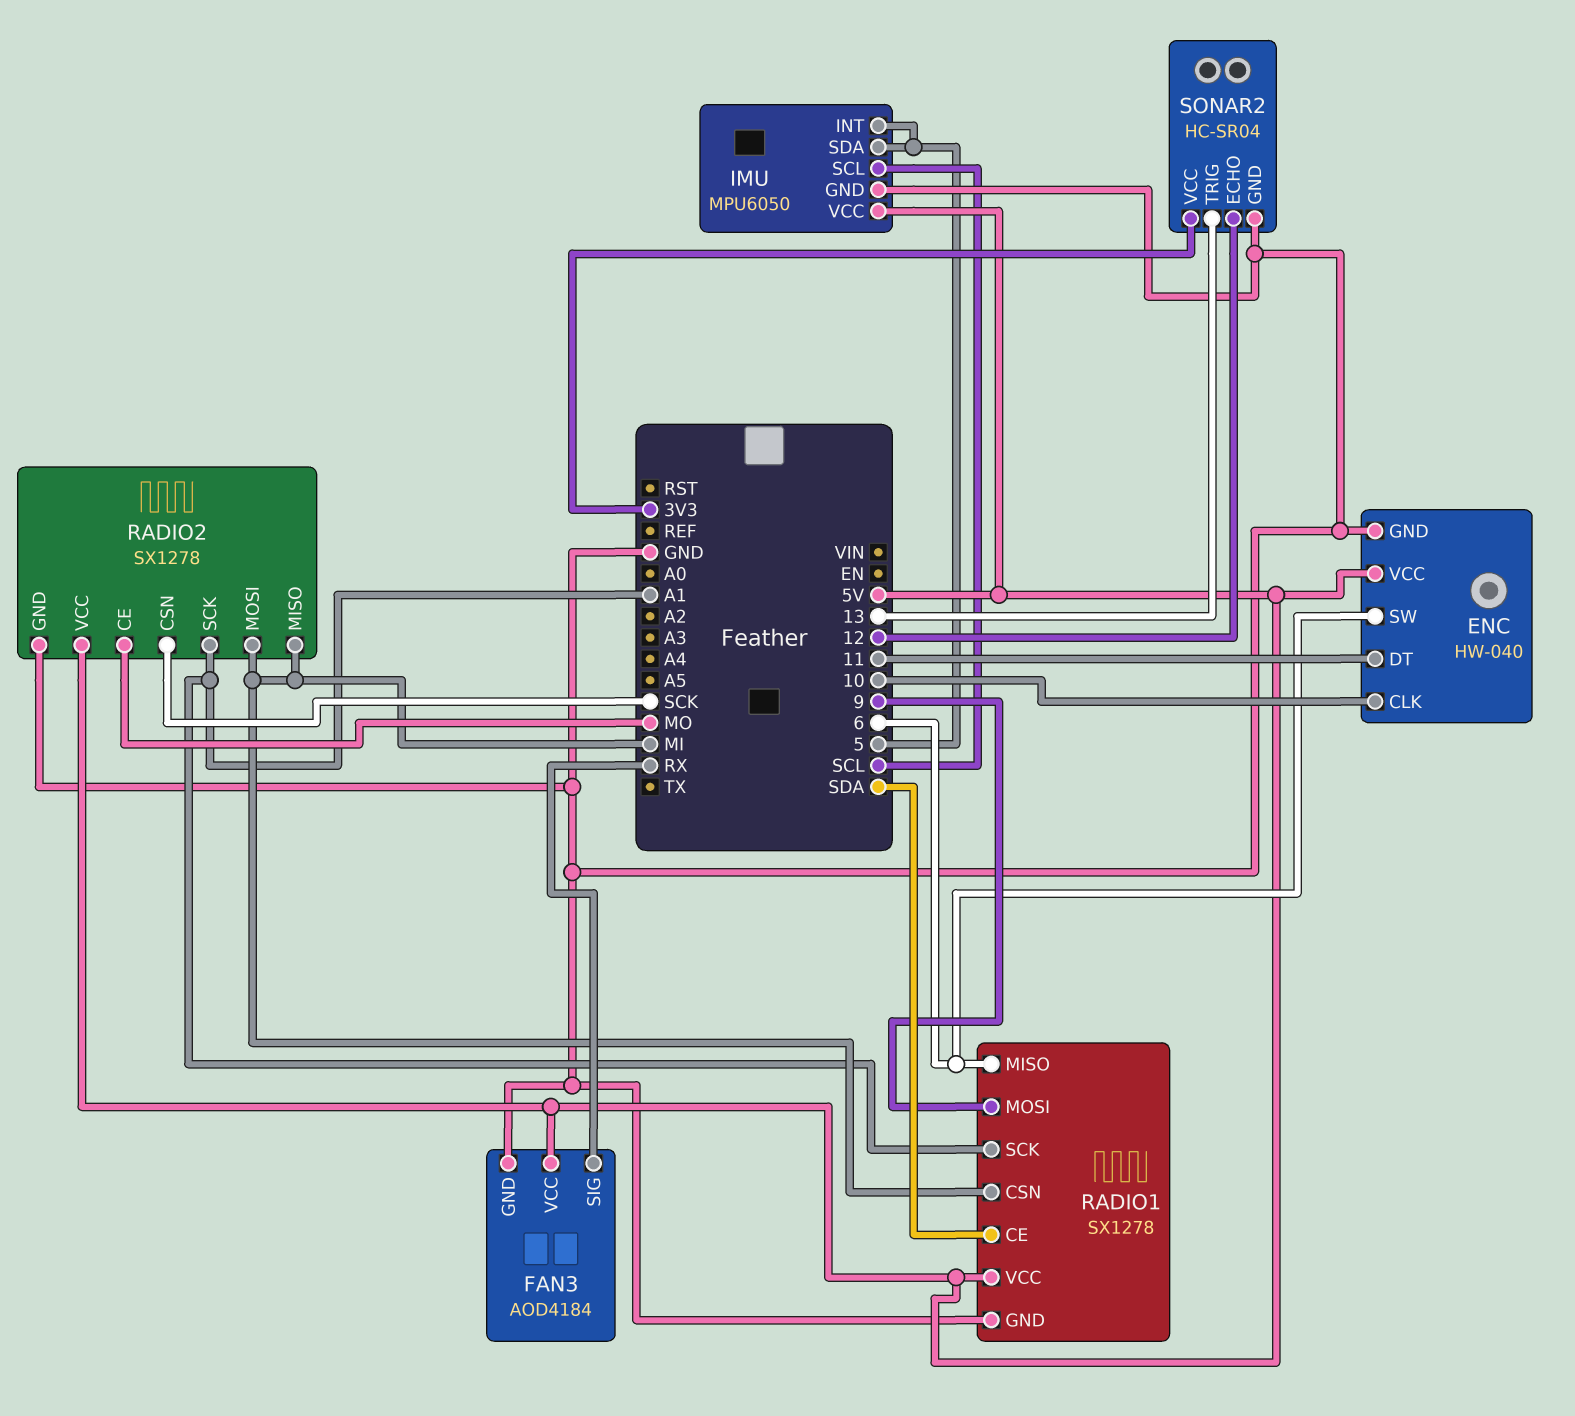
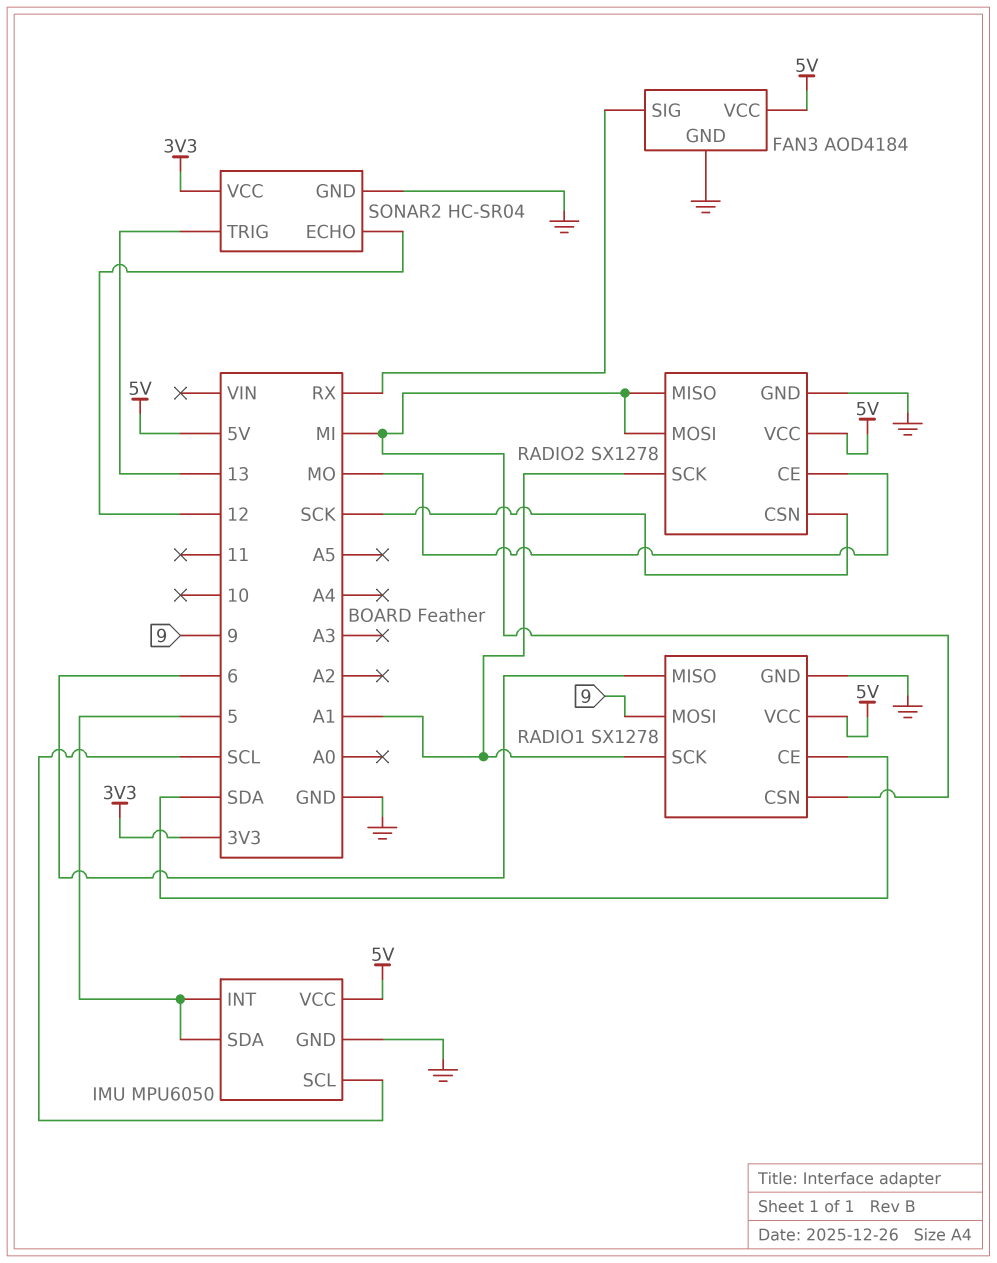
ENC: HW-040 -> none
ENC pin CLK: 10 -> none
ENC pin DT: 11 -> none
ENC pin GND: GND -> none
ENC pin SW: 6 -> none
ENC pin VCC: 5V -> none

